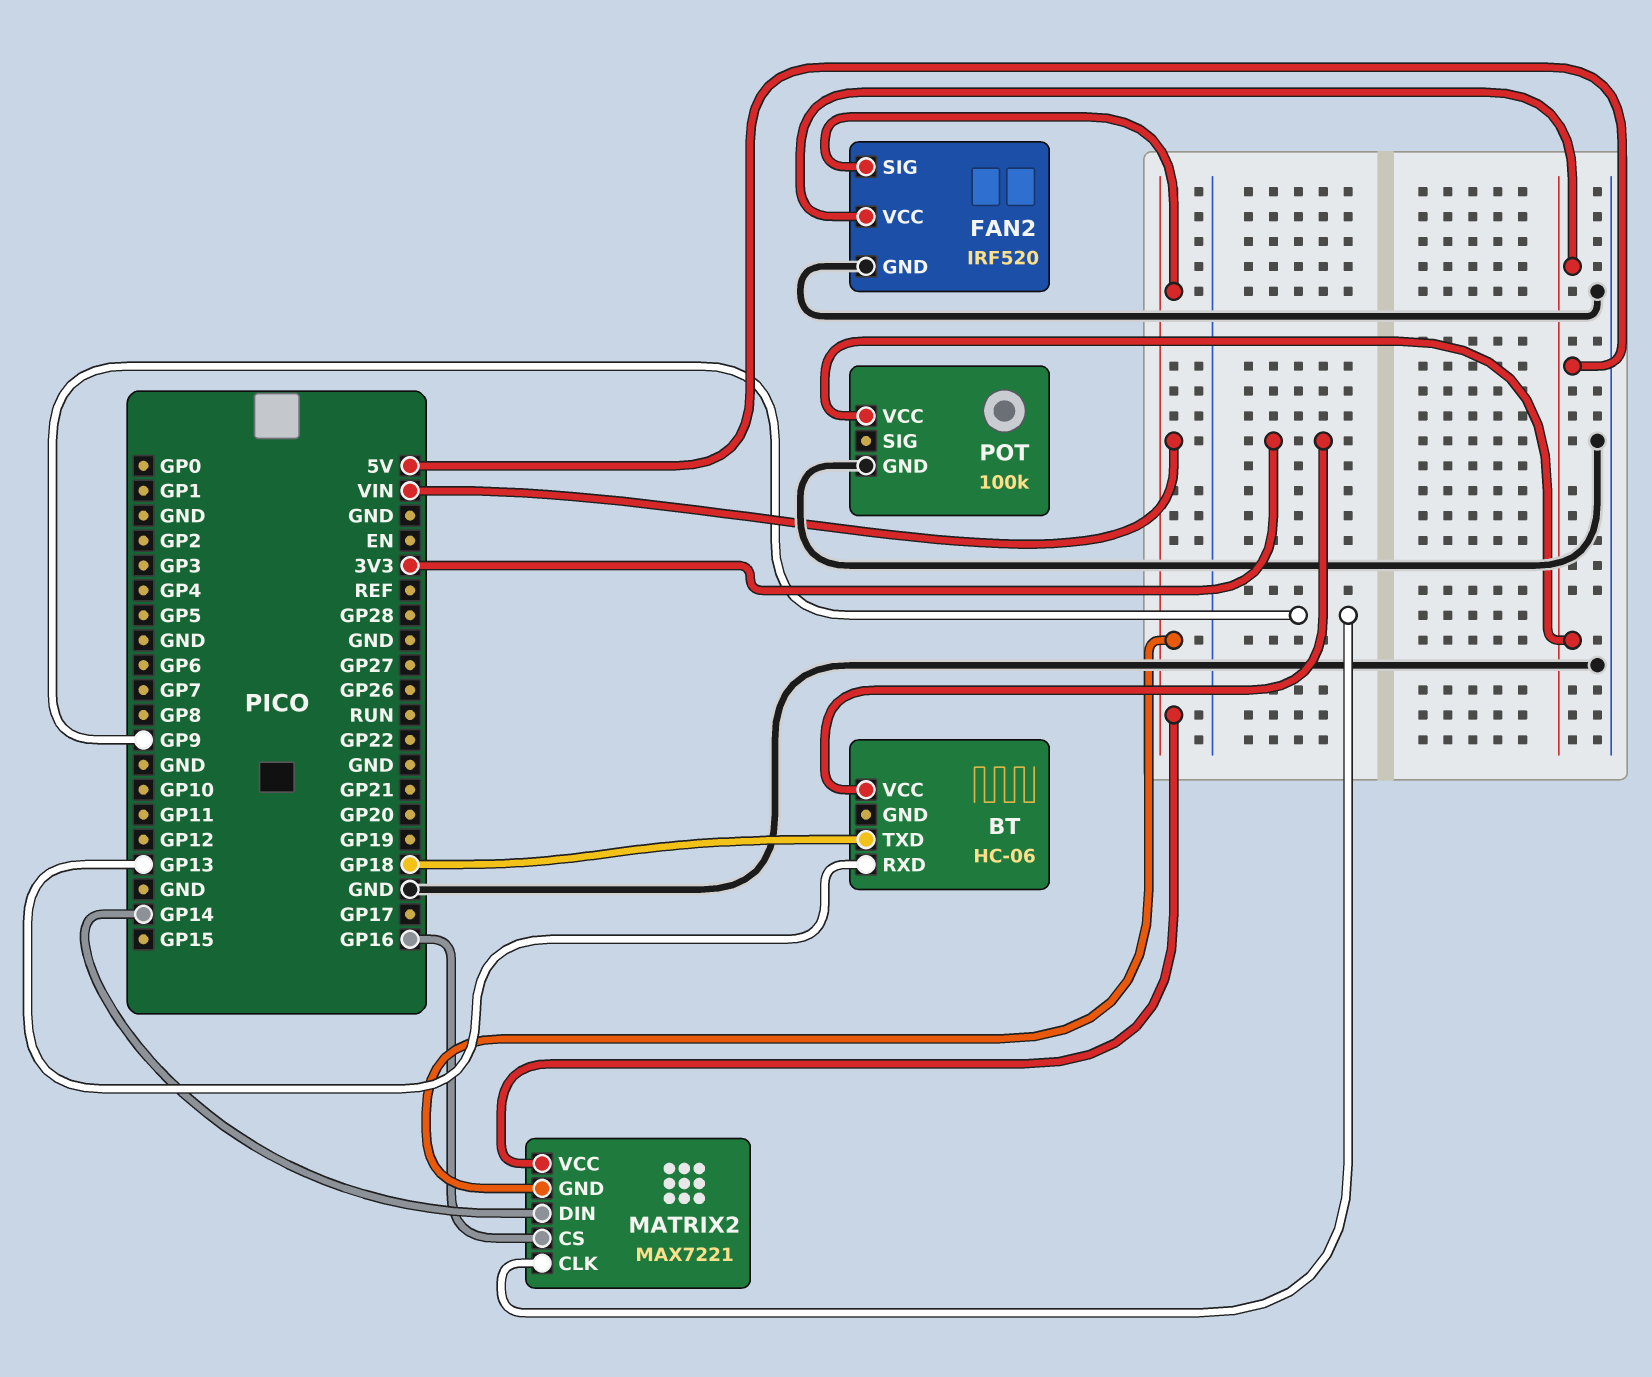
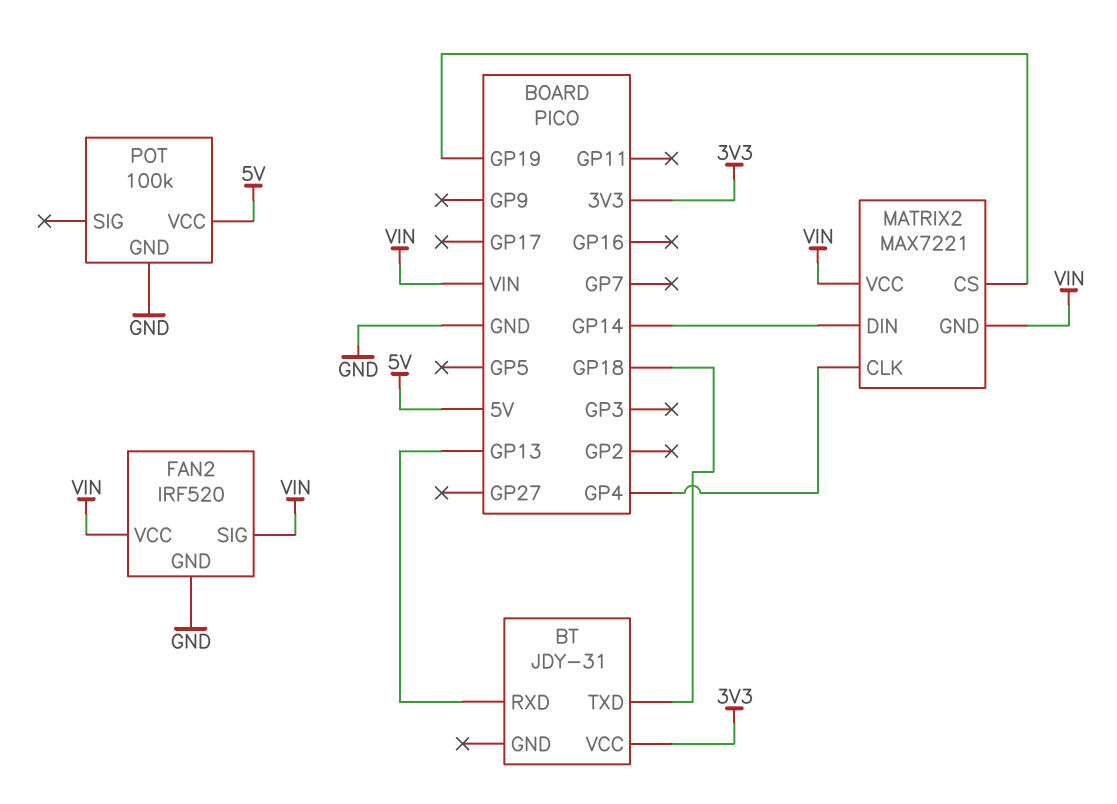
BT: HC-06 -> JDY-31
FAN2 pin VCC: 5V -> VIN
MATRIX2 pin CLK: GP9 -> GP4
MATRIX2 pin CS: GP16 -> GP19

